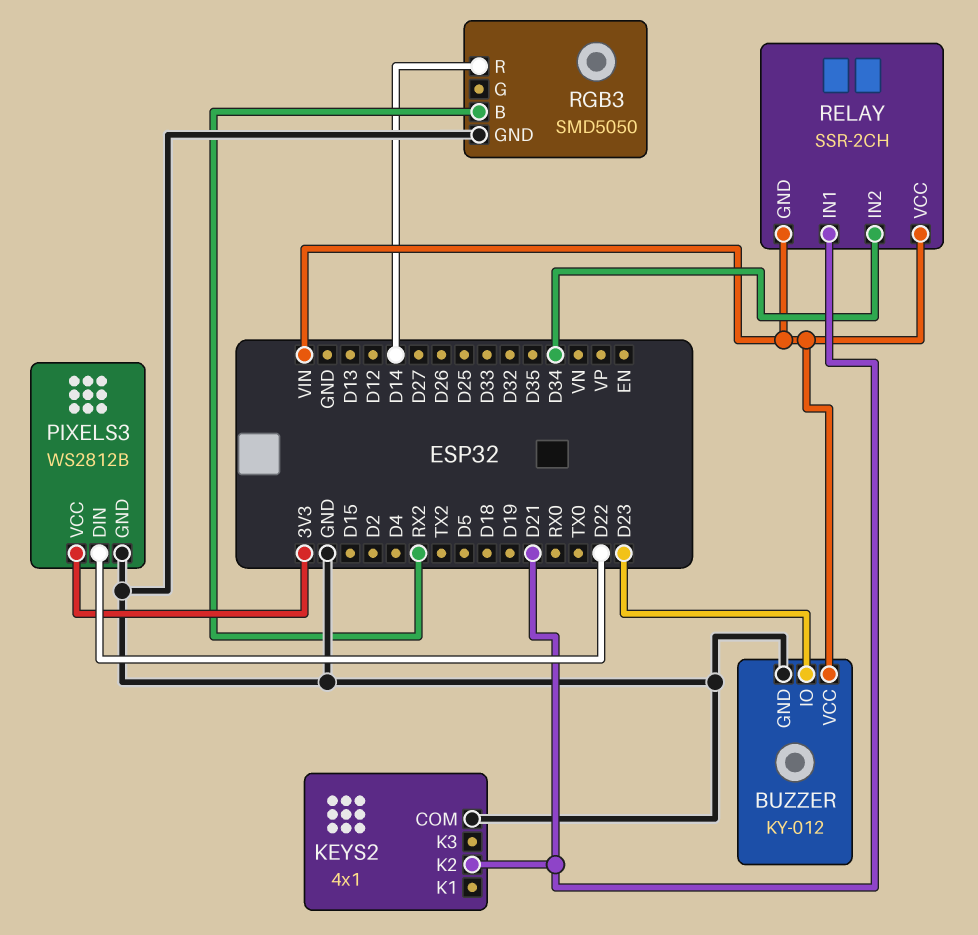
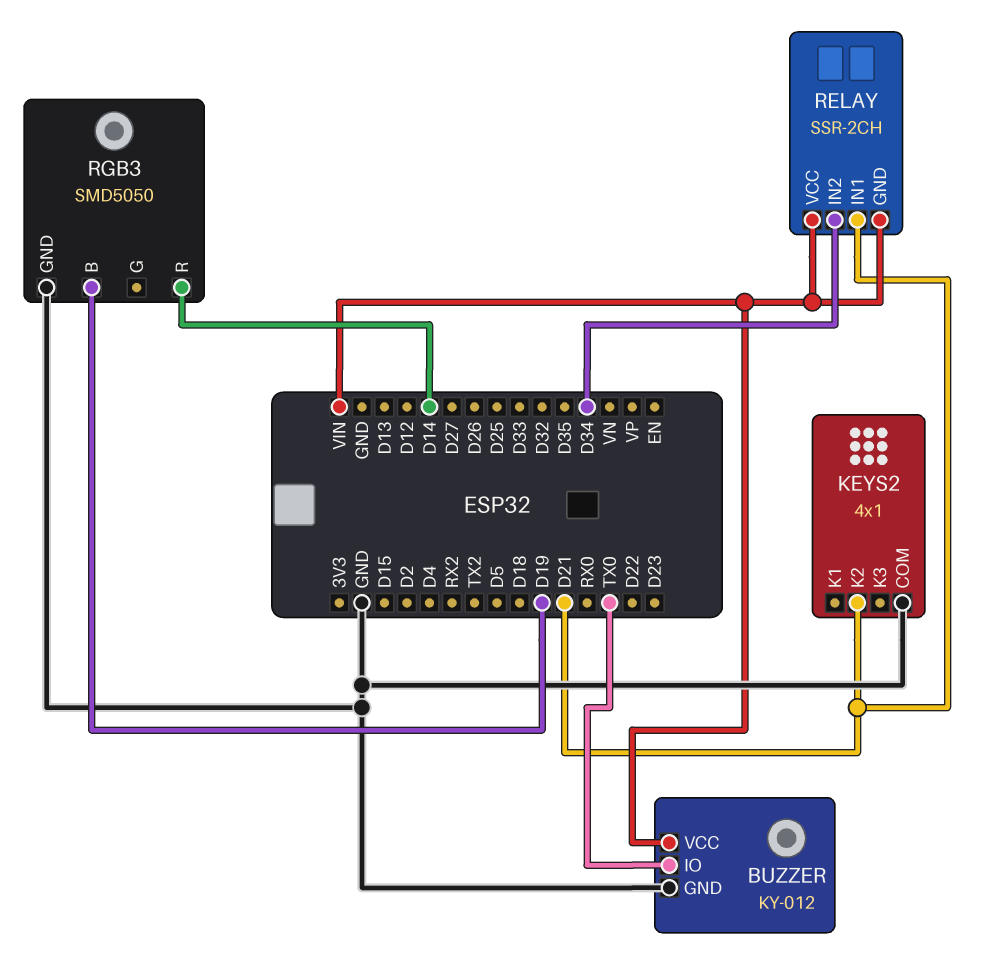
BUZZER pin IO: D23 -> TX0
PIXELS3: WS2812B -> none
PIXELS3 pin DIN: D22 -> none
PIXELS3 pin GND: GND -> none
PIXELS3 pin VCC: 3V3 -> none
RGB3 pin B: RX2 -> D19

